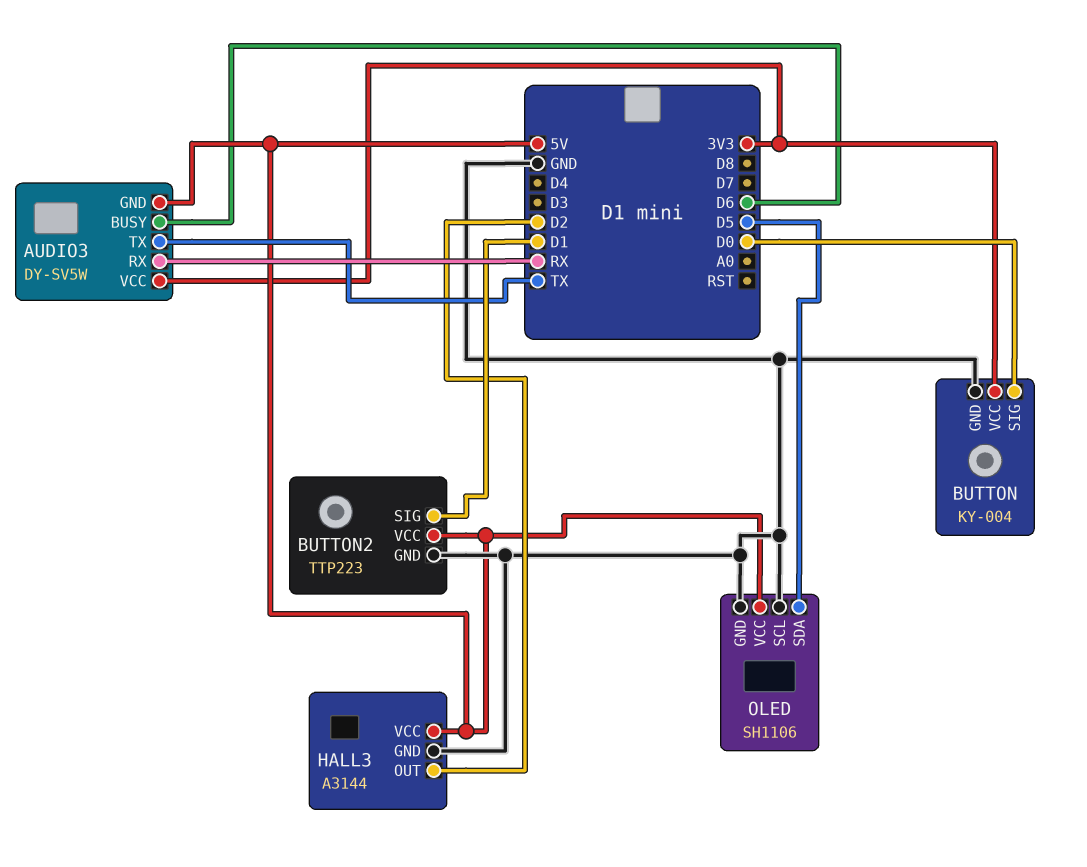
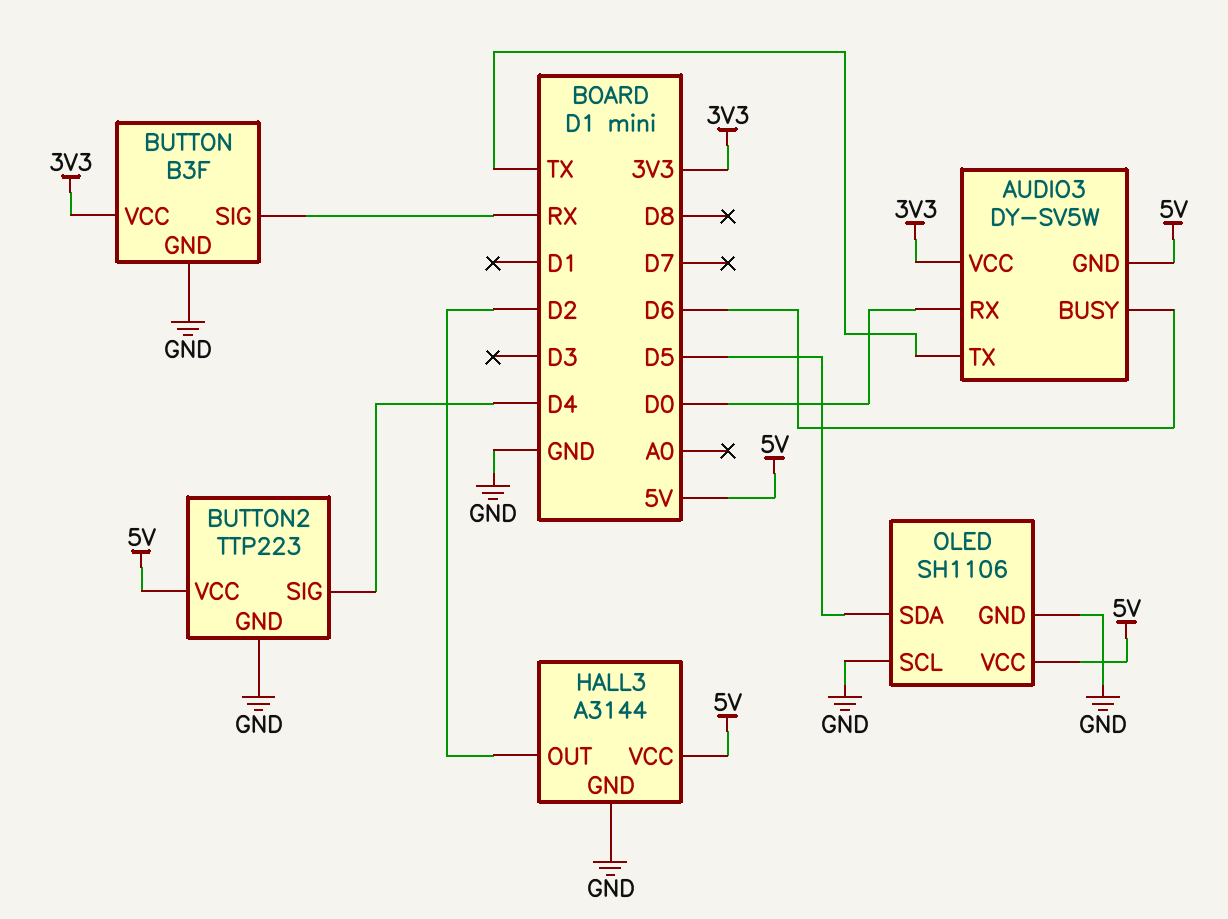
AUDIO3 pin RX: RX -> D0
BUTTON: KY-004 -> B3F
BUTTON pin SIG: D0 -> RX
BUTTON2 pin SIG: D1 -> D4

